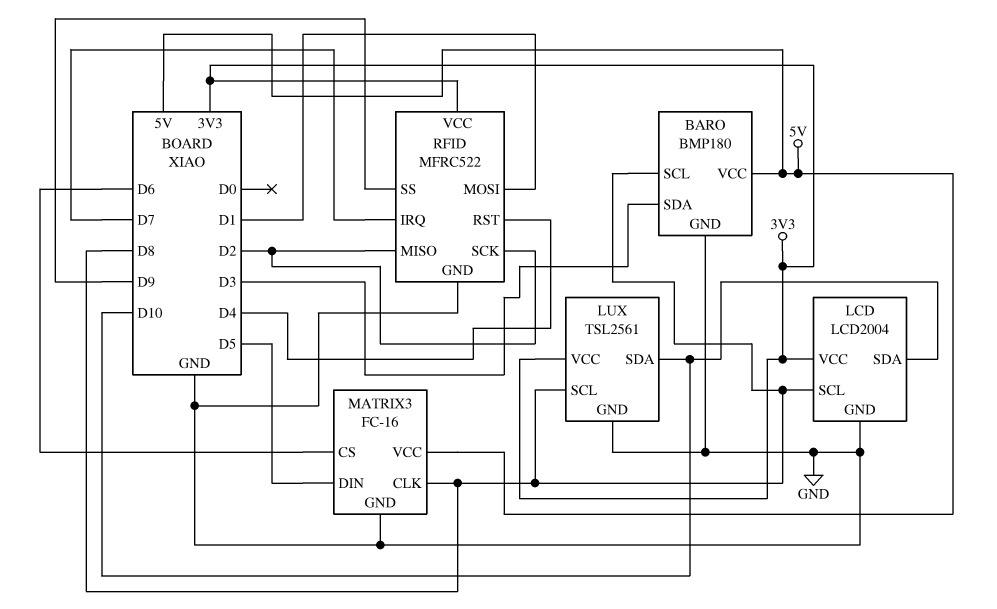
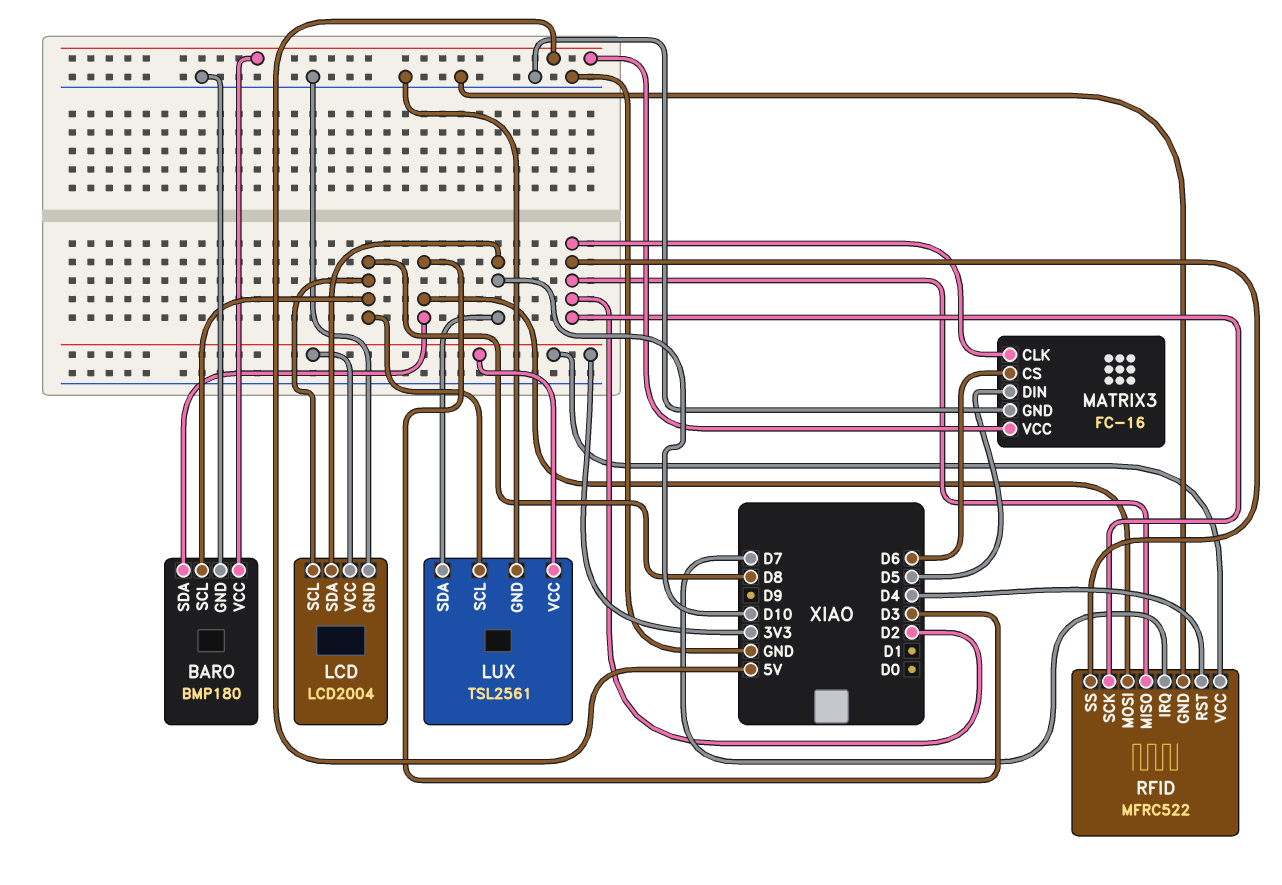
MATRIX3 pin CLK: D8 -> D2
RFID pin MOSI: D1 -> D3
RFID pin SS: D9 -> D2

